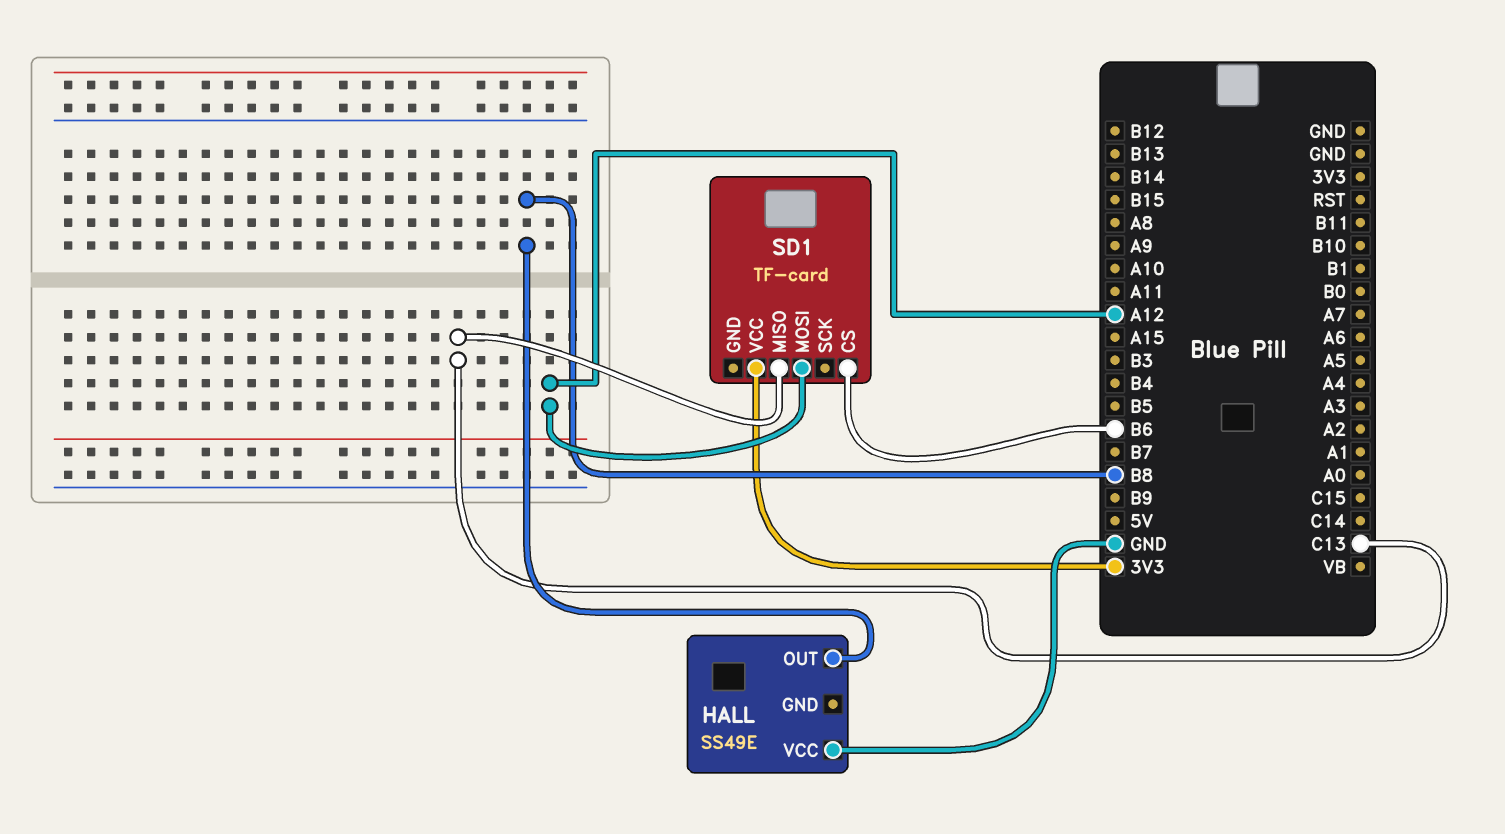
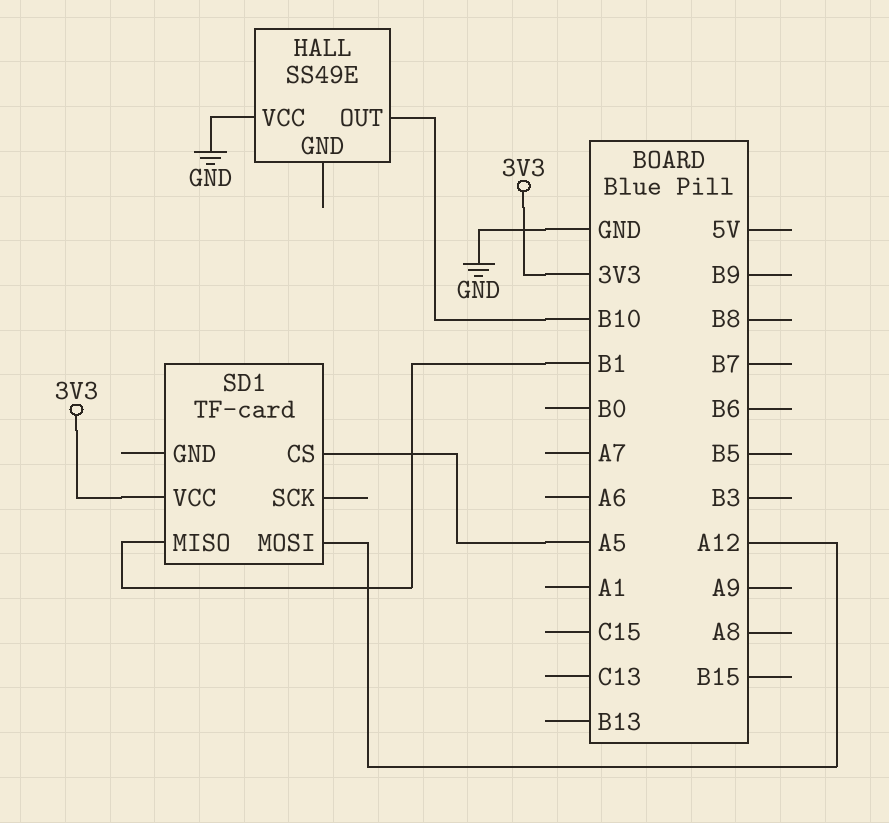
HALL pin OUT: B8 -> B10
SD1 pin CS: B6 -> A5
SD1 pin MISO: C13 -> B1

